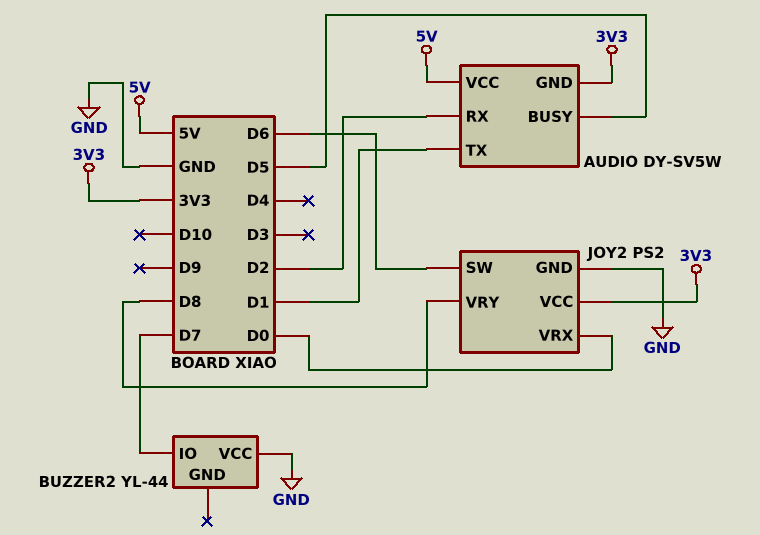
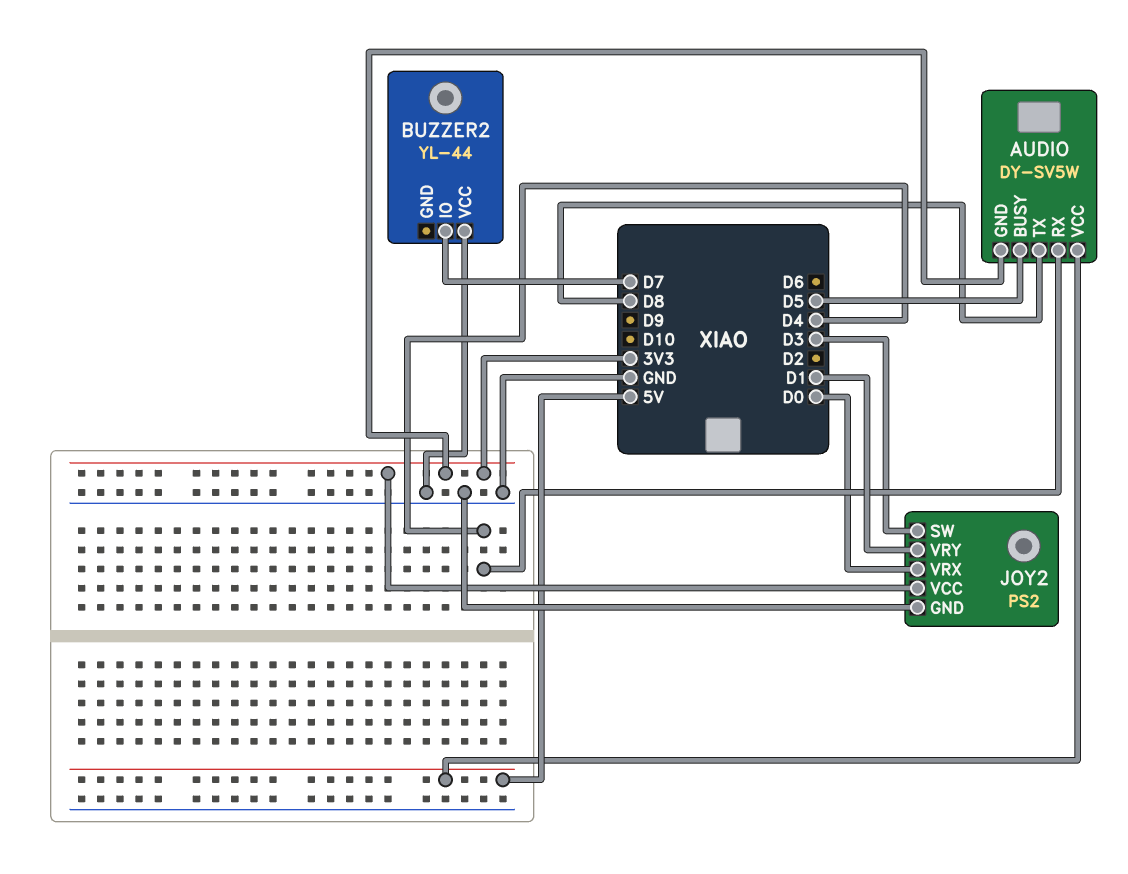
AUDIO pin RX: D2 -> D4
AUDIO pin TX: D1 -> D8
JOY2 pin SW: D6 -> D3
JOY2 pin VRY: D8 -> D1

